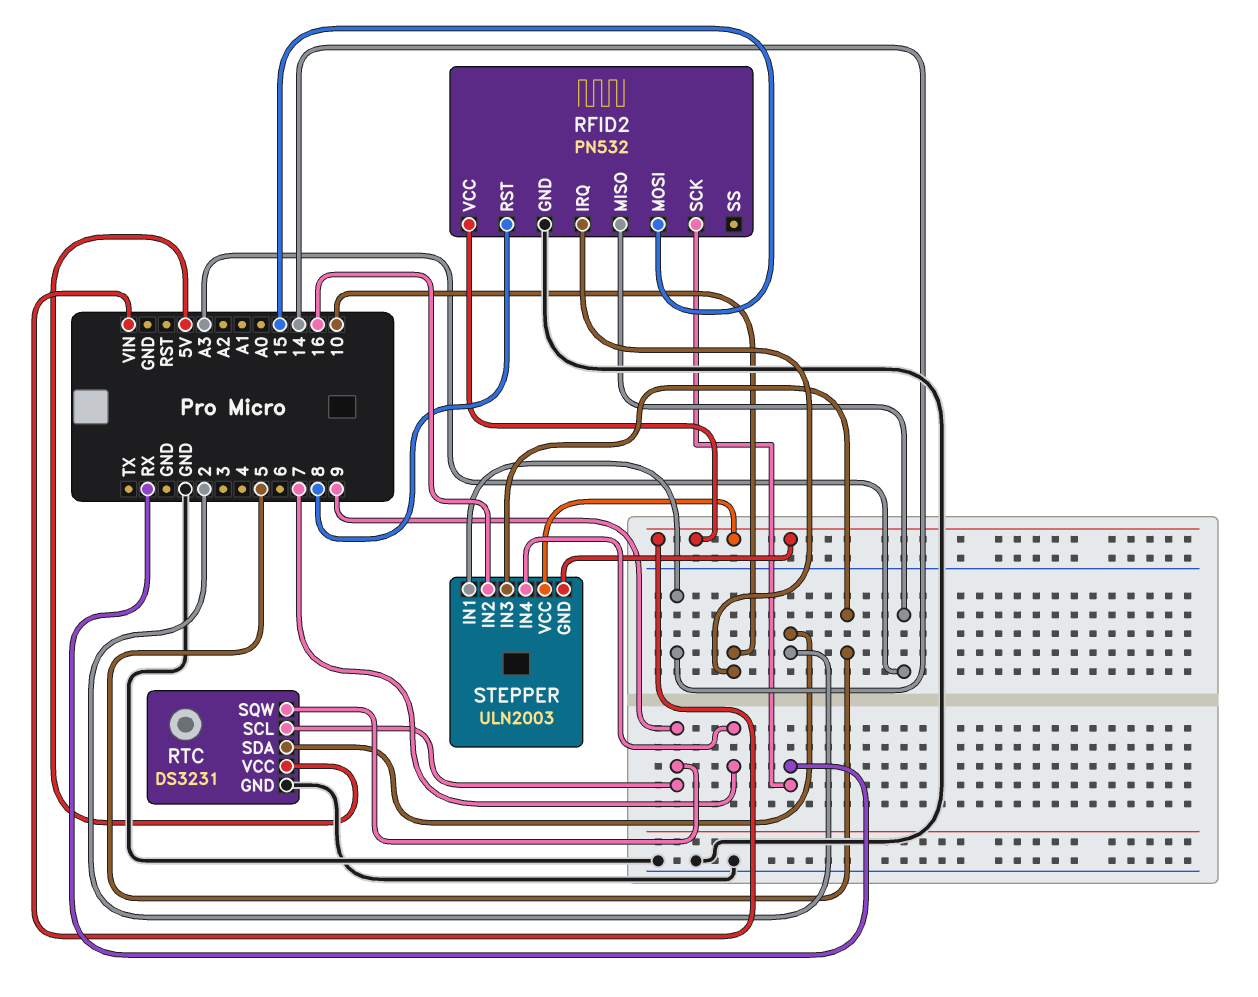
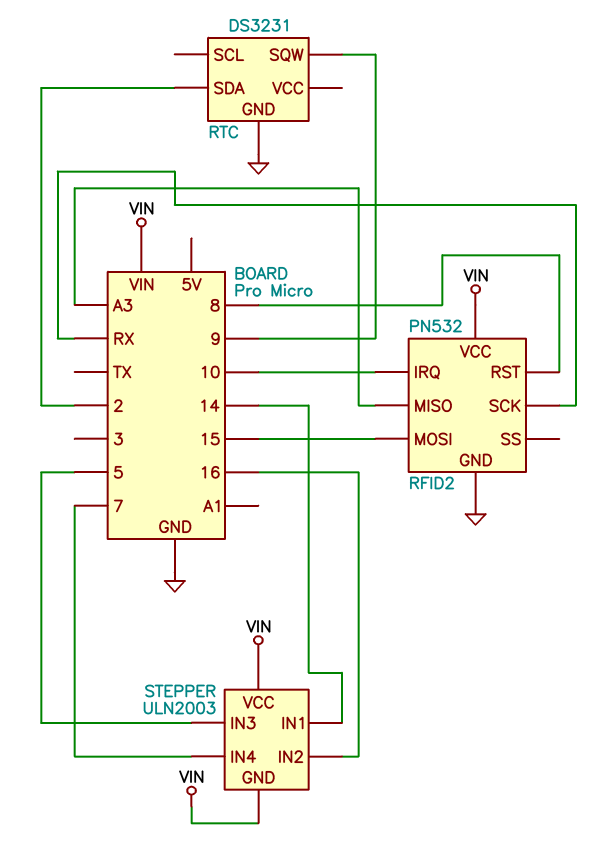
RTC pin SCL: 9 -> none
RTC pin VCC: 5V -> none

